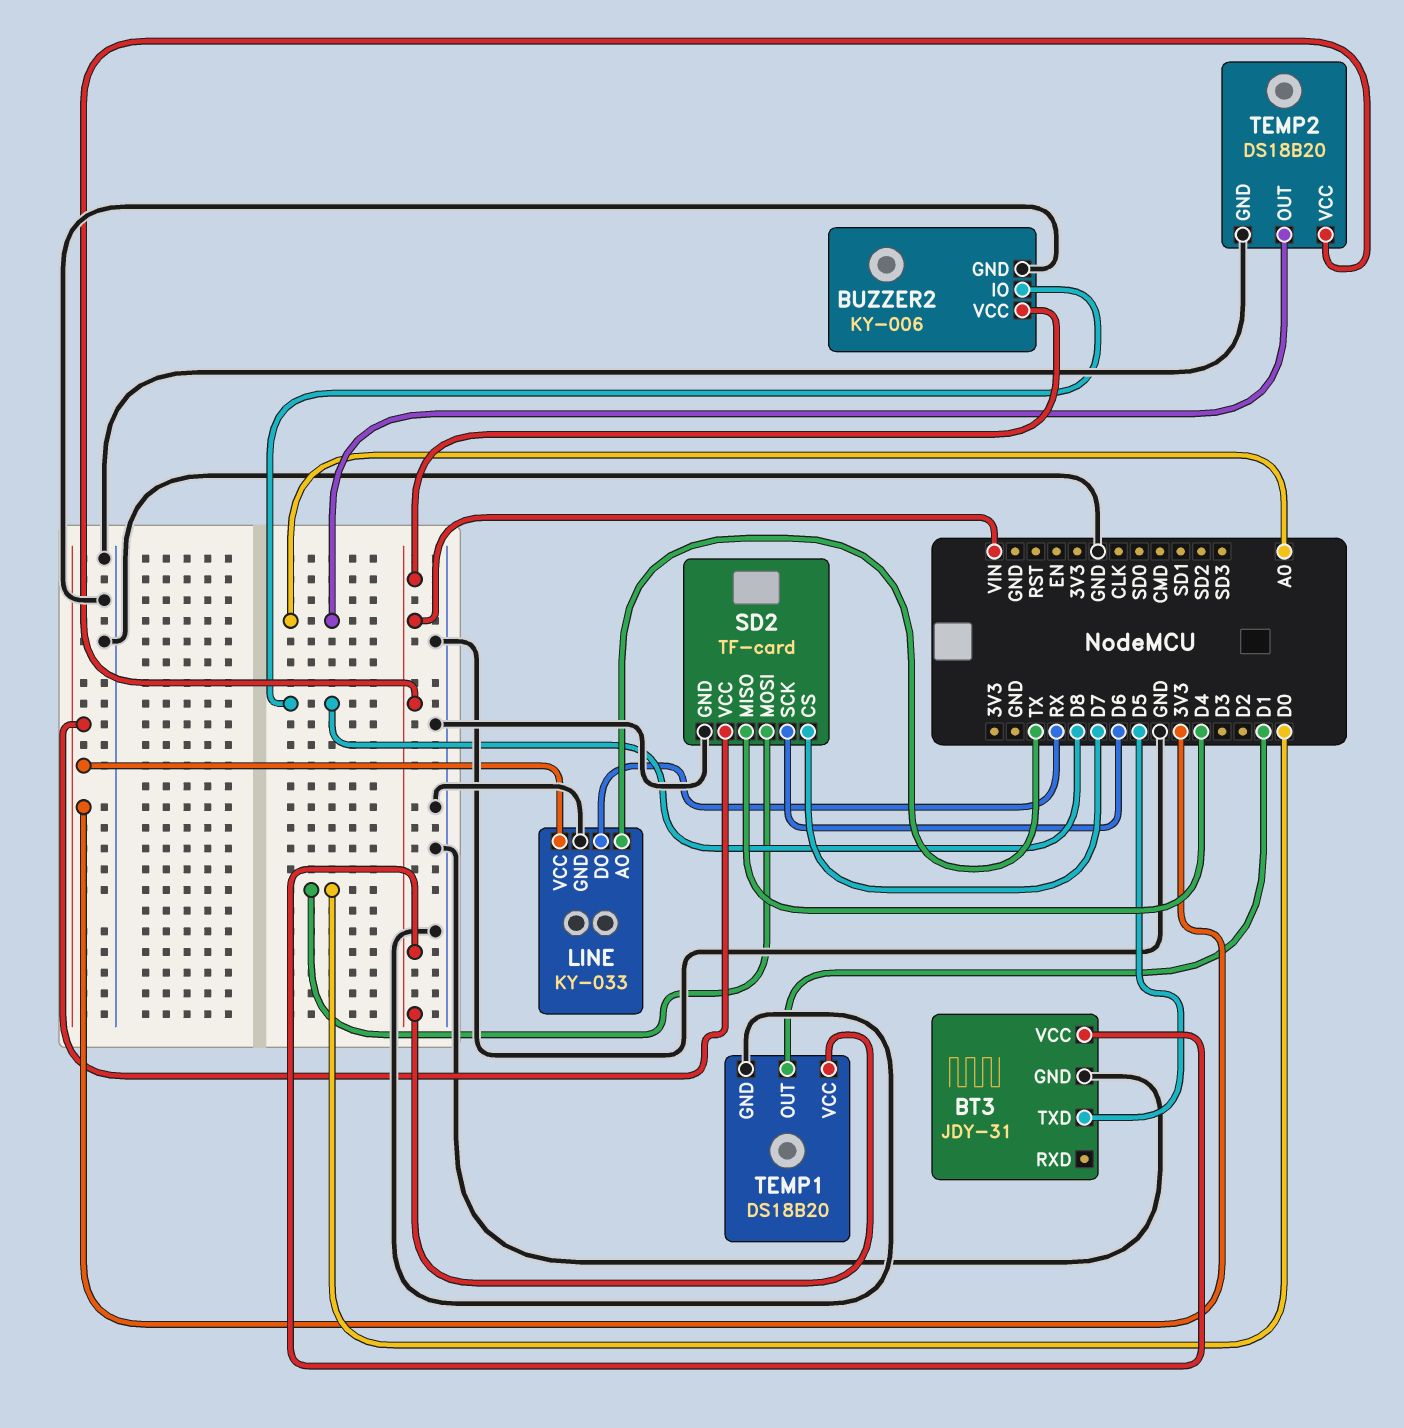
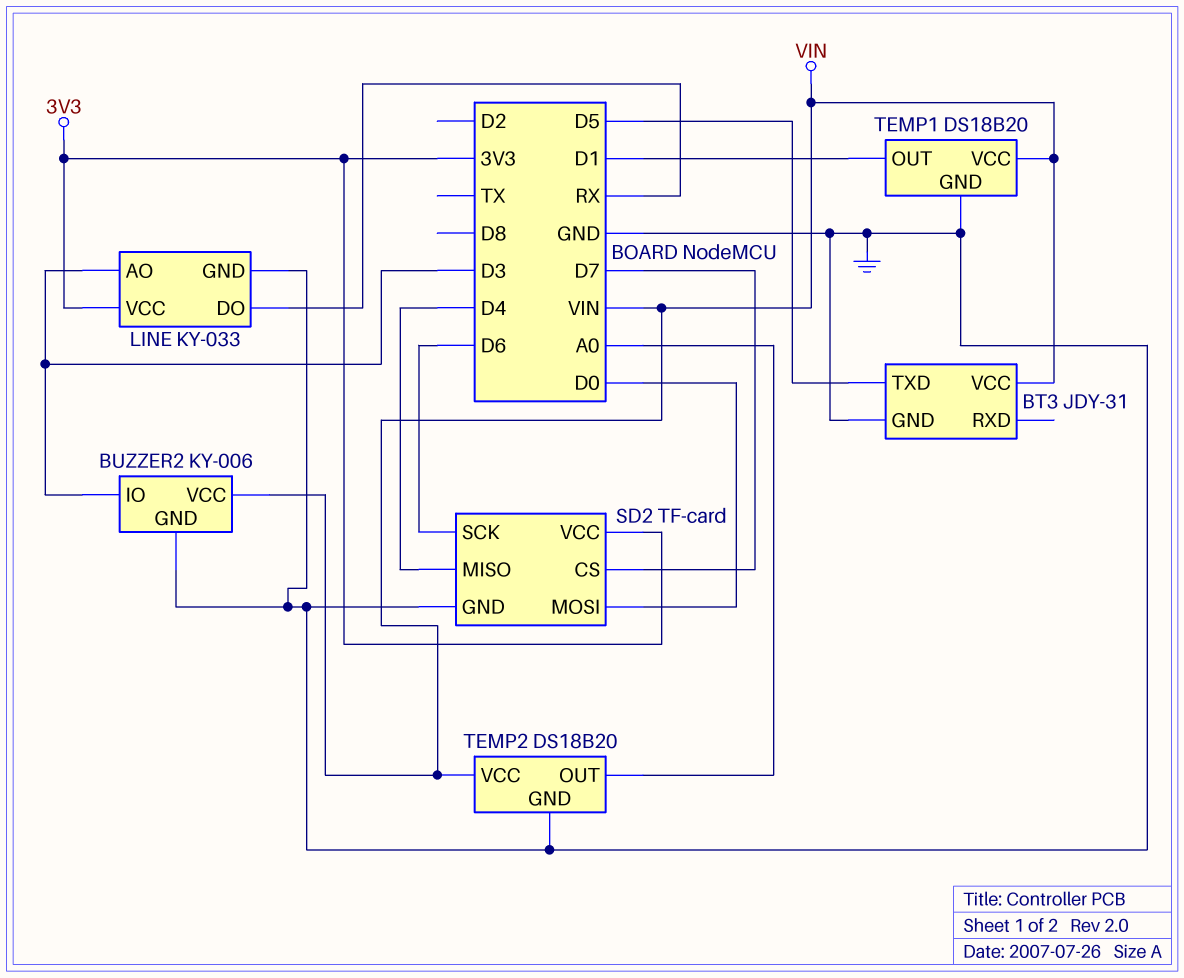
BUZZER2 pin IO: D8 -> D3
LINE pin AO: TX -> D3

